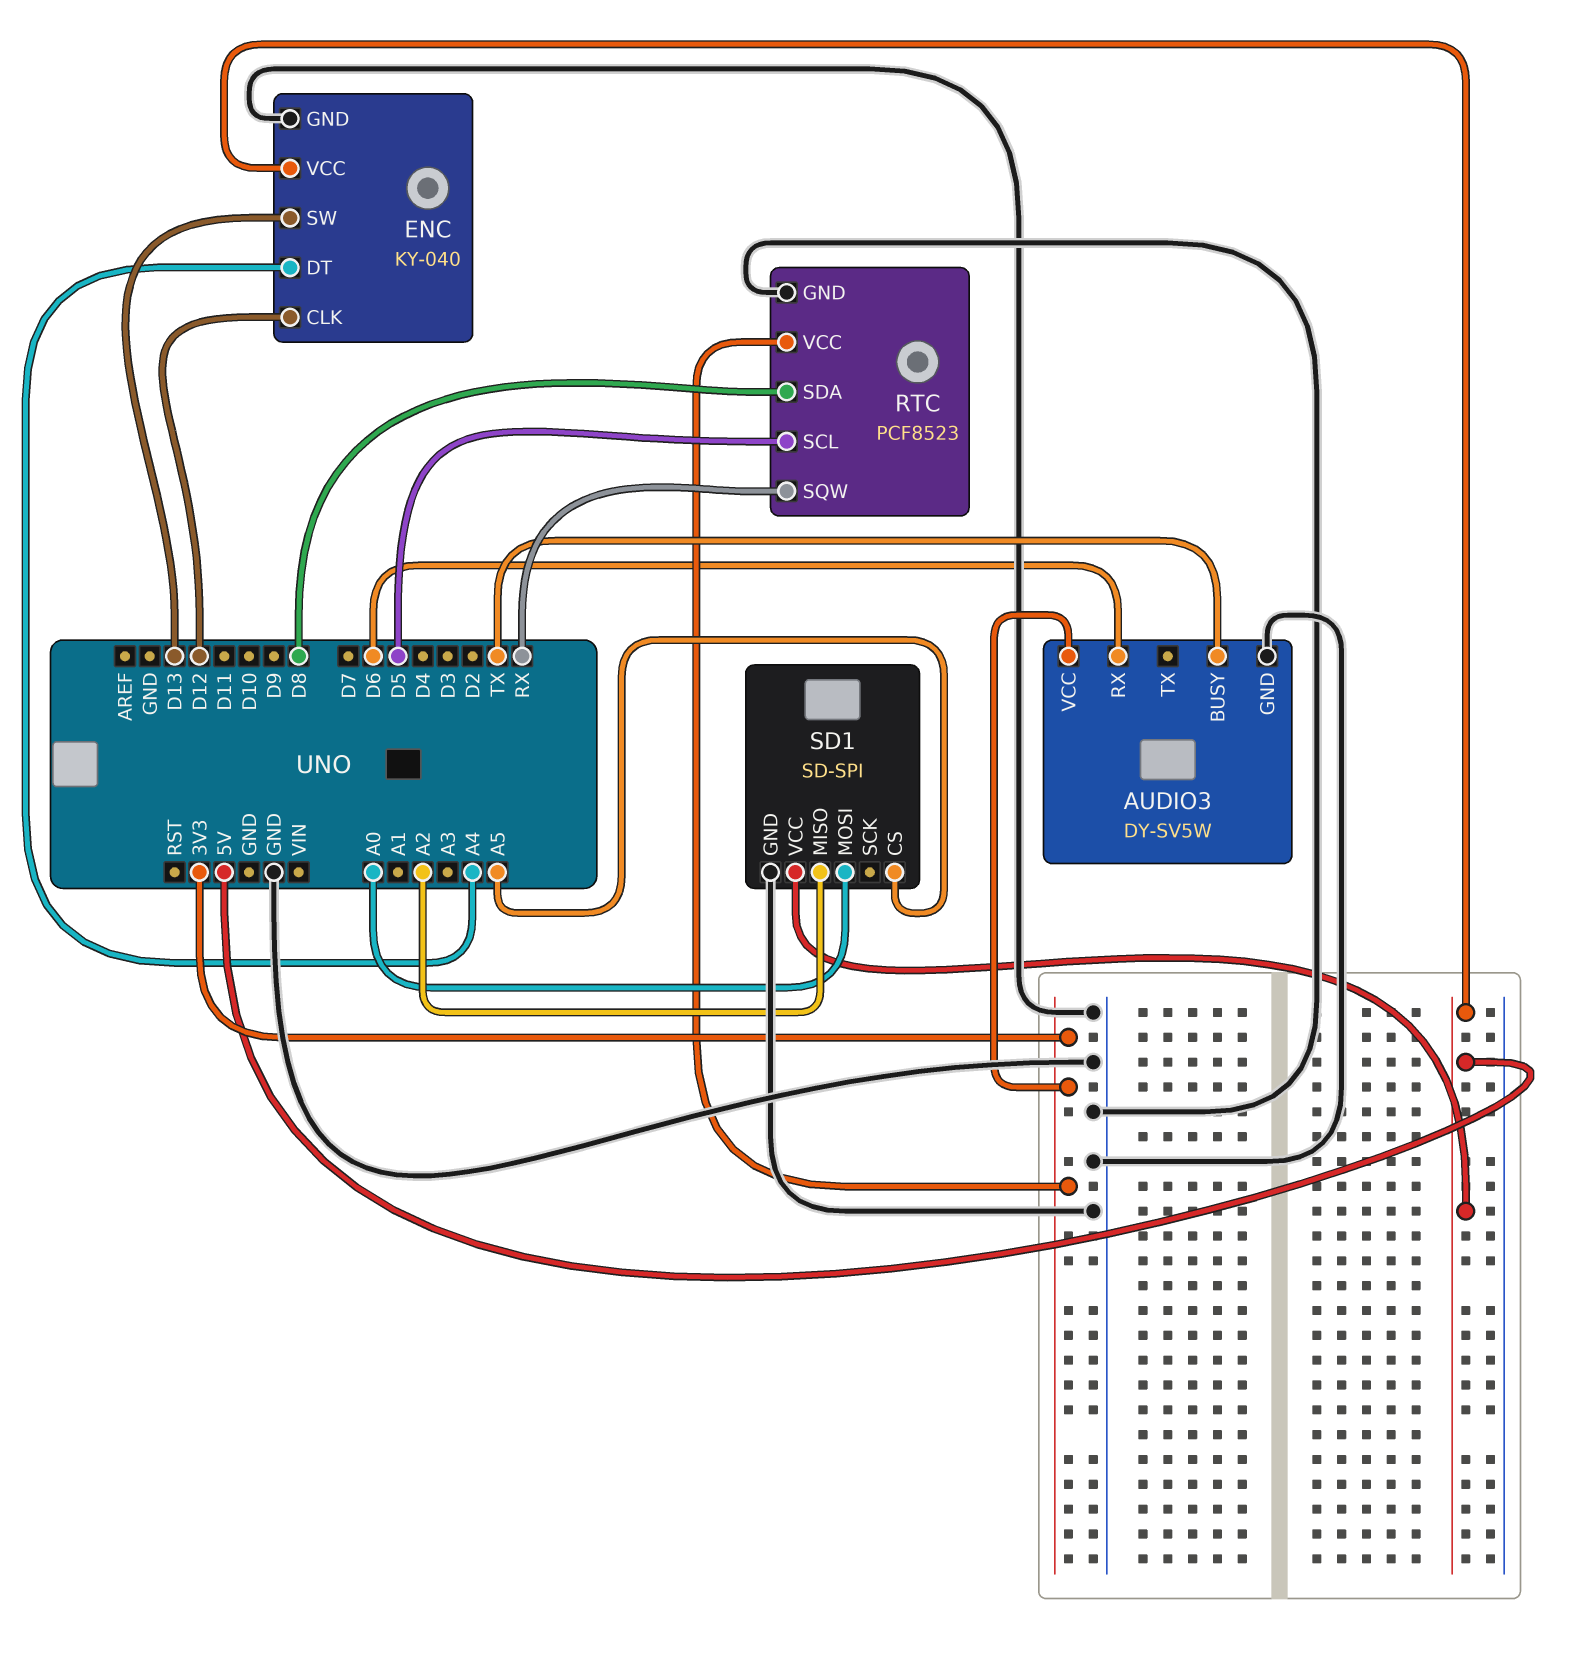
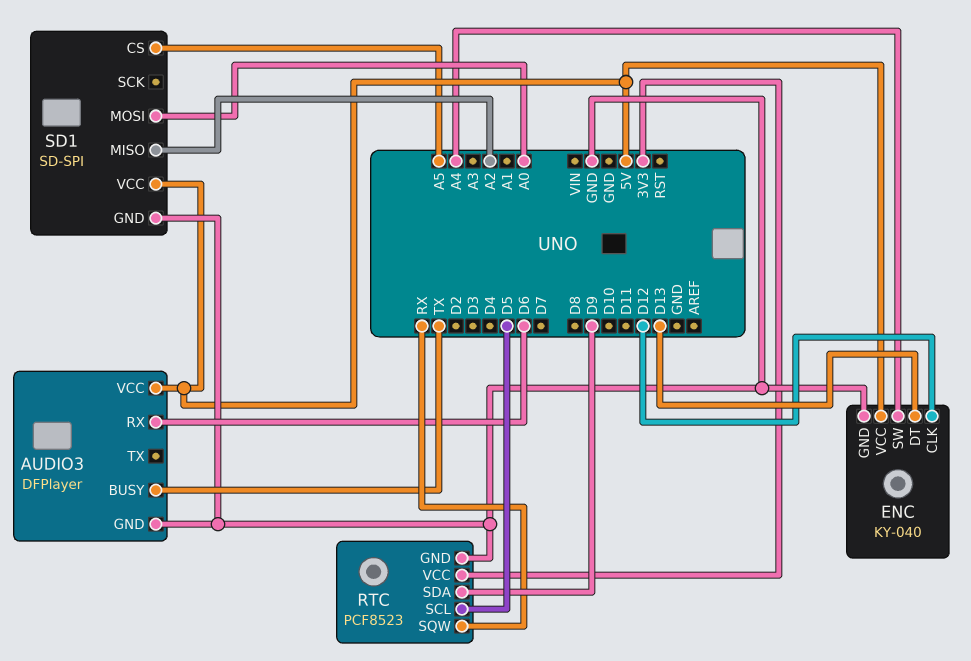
AUDIO3: DY-SV5W -> DFPlayer
AUDIO3 pin VCC: 3V3 -> 5V
ENC pin DT: A4 -> D13
ENC pin SW: D13 -> A4
RTC pin SDA: D8 -> D9

